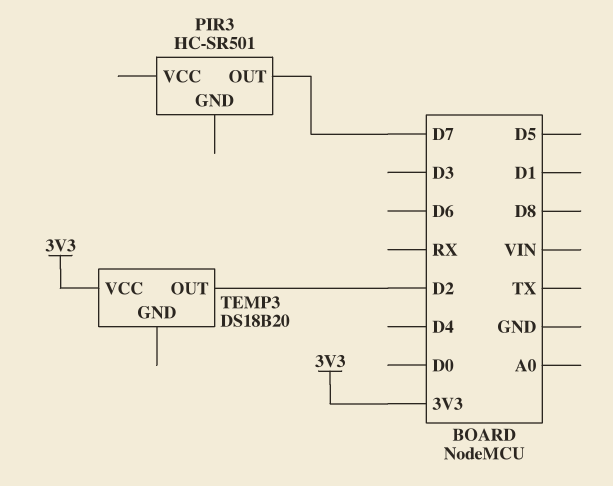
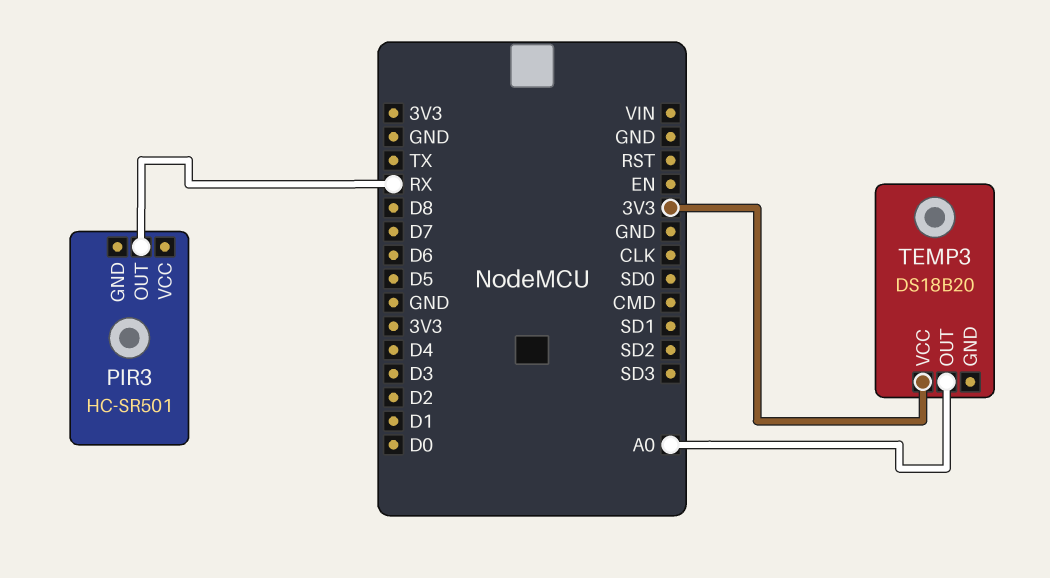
PIR3 pin OUT: D7 -> RX
TEMP3 pin OUT: D2 -> A0

